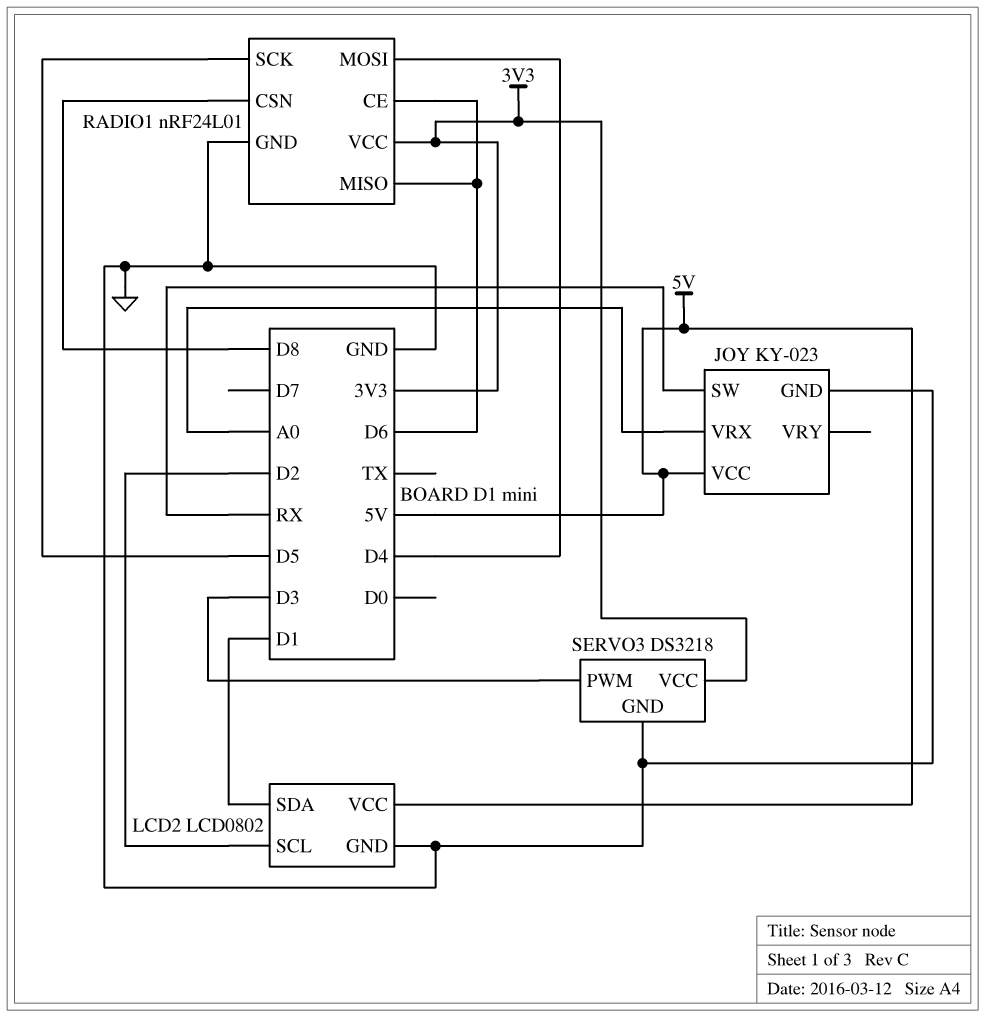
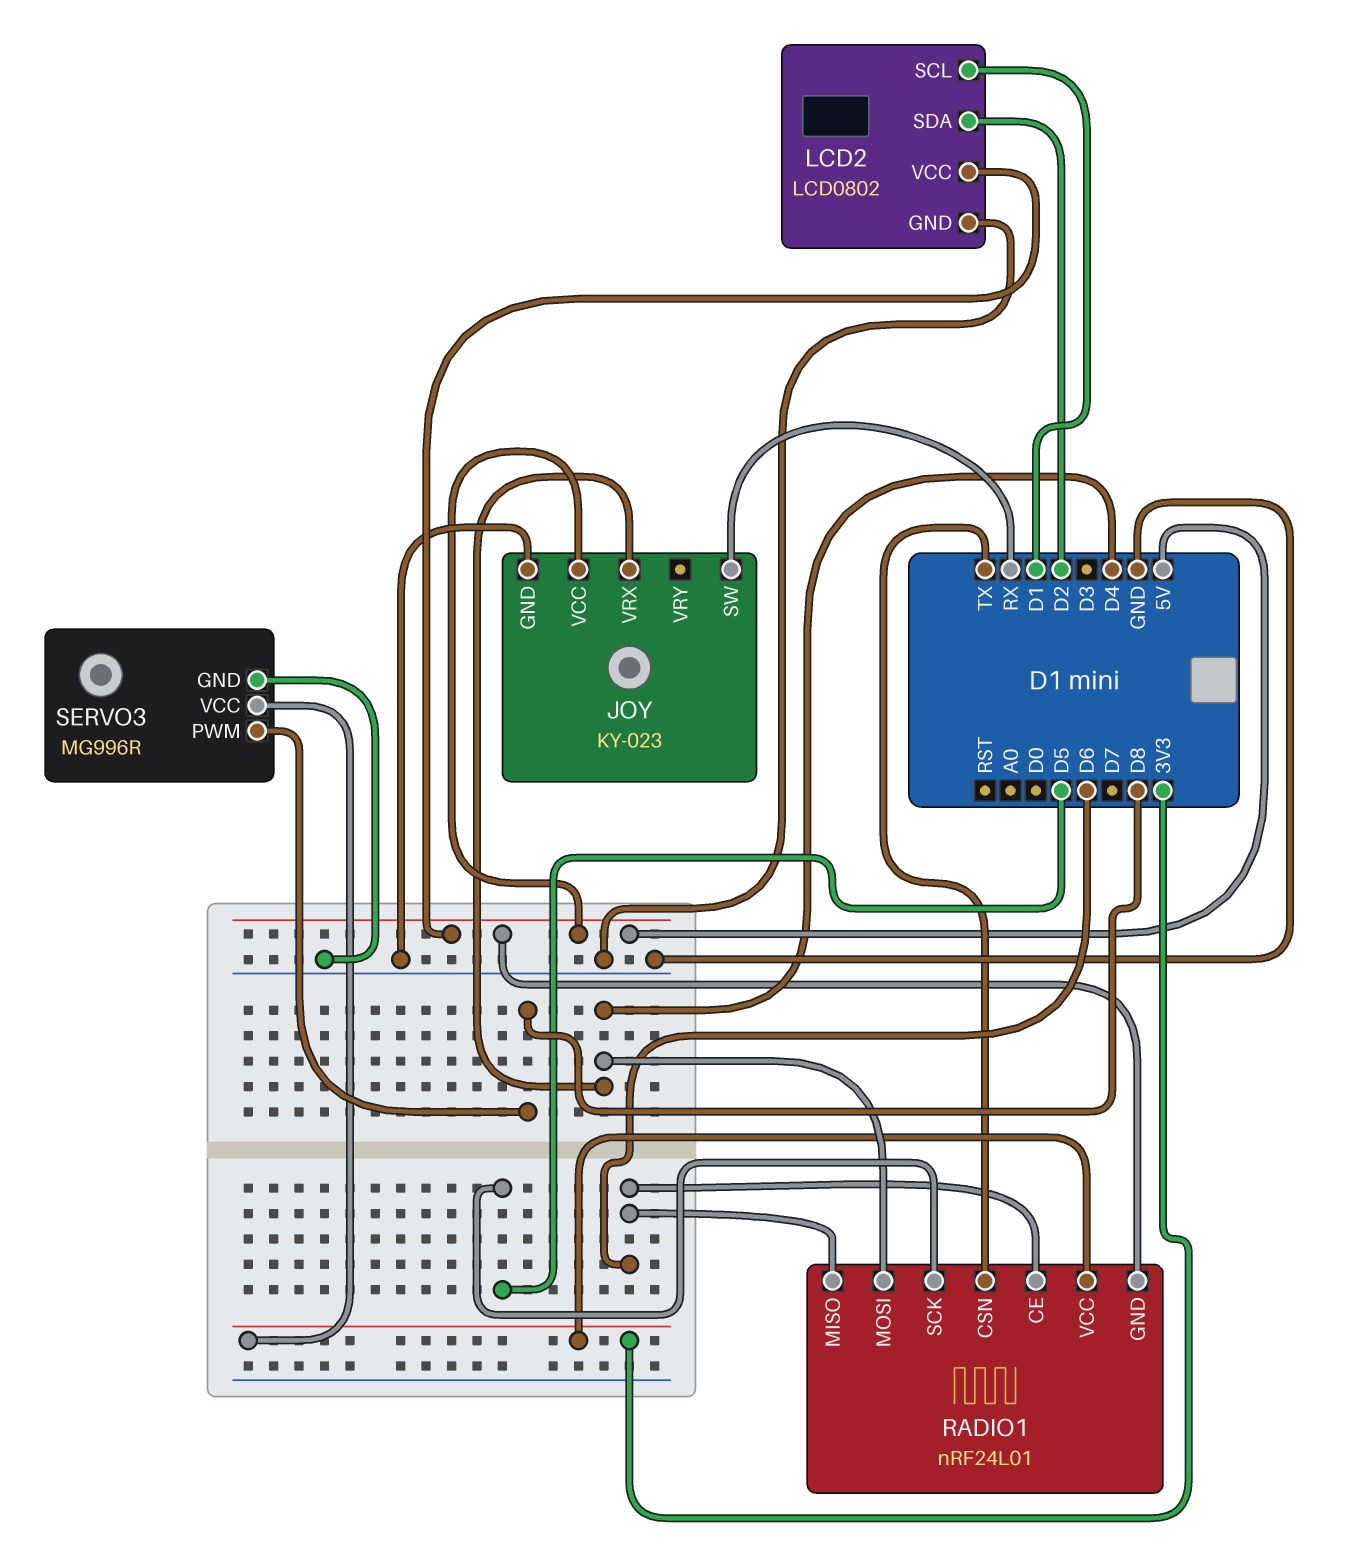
JOY pin VRX: A0 -> D4
LCD2 pin SCL: D2 -> D1
LCD2 pin SDA: D1 -> D2
RADIO1 pin CSN: D8 -> TX
RADIO1 pin GND: GND -> 5V
SERVO3: DS3218 -> MG996R
SERVO3 pin PWM: D3 -> D8

